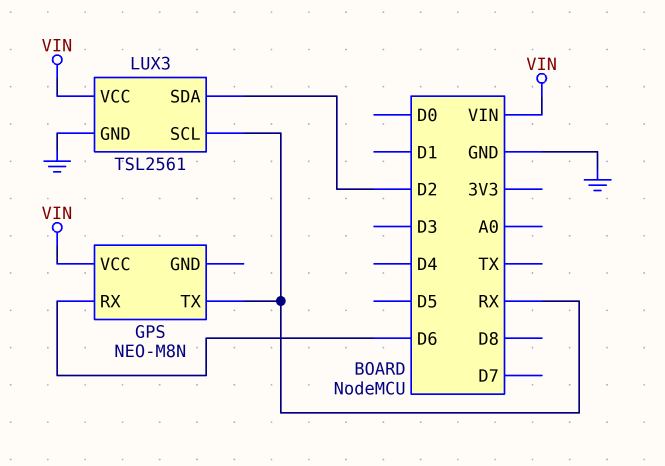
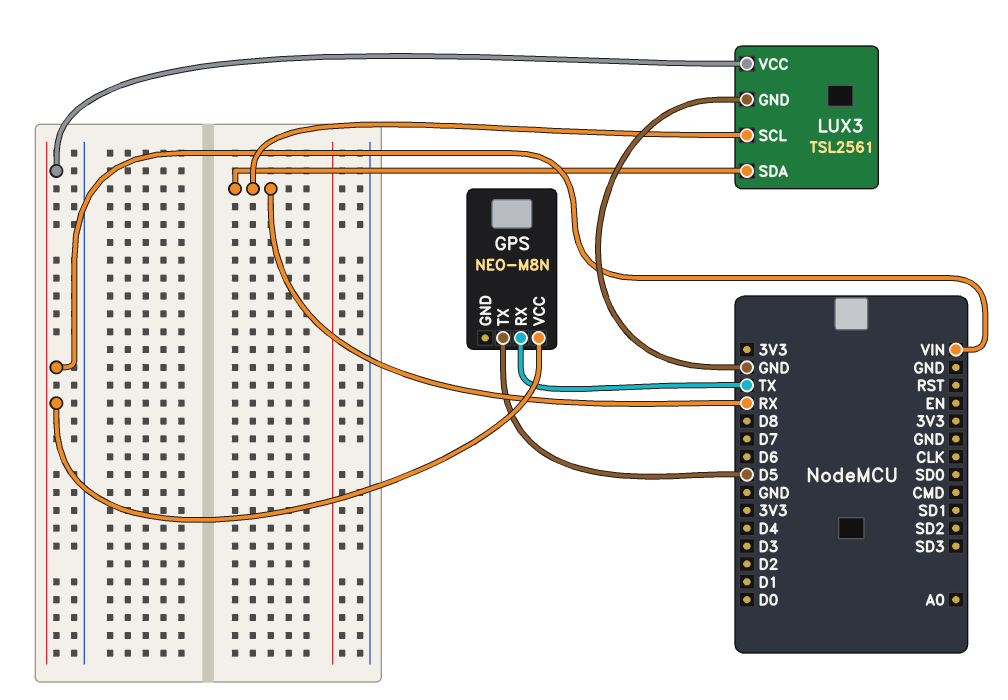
GPS pin RX: D6 -> TX
GPS pin TX: RX -> D5
LUX3 pin SDA: D2 -> RX

